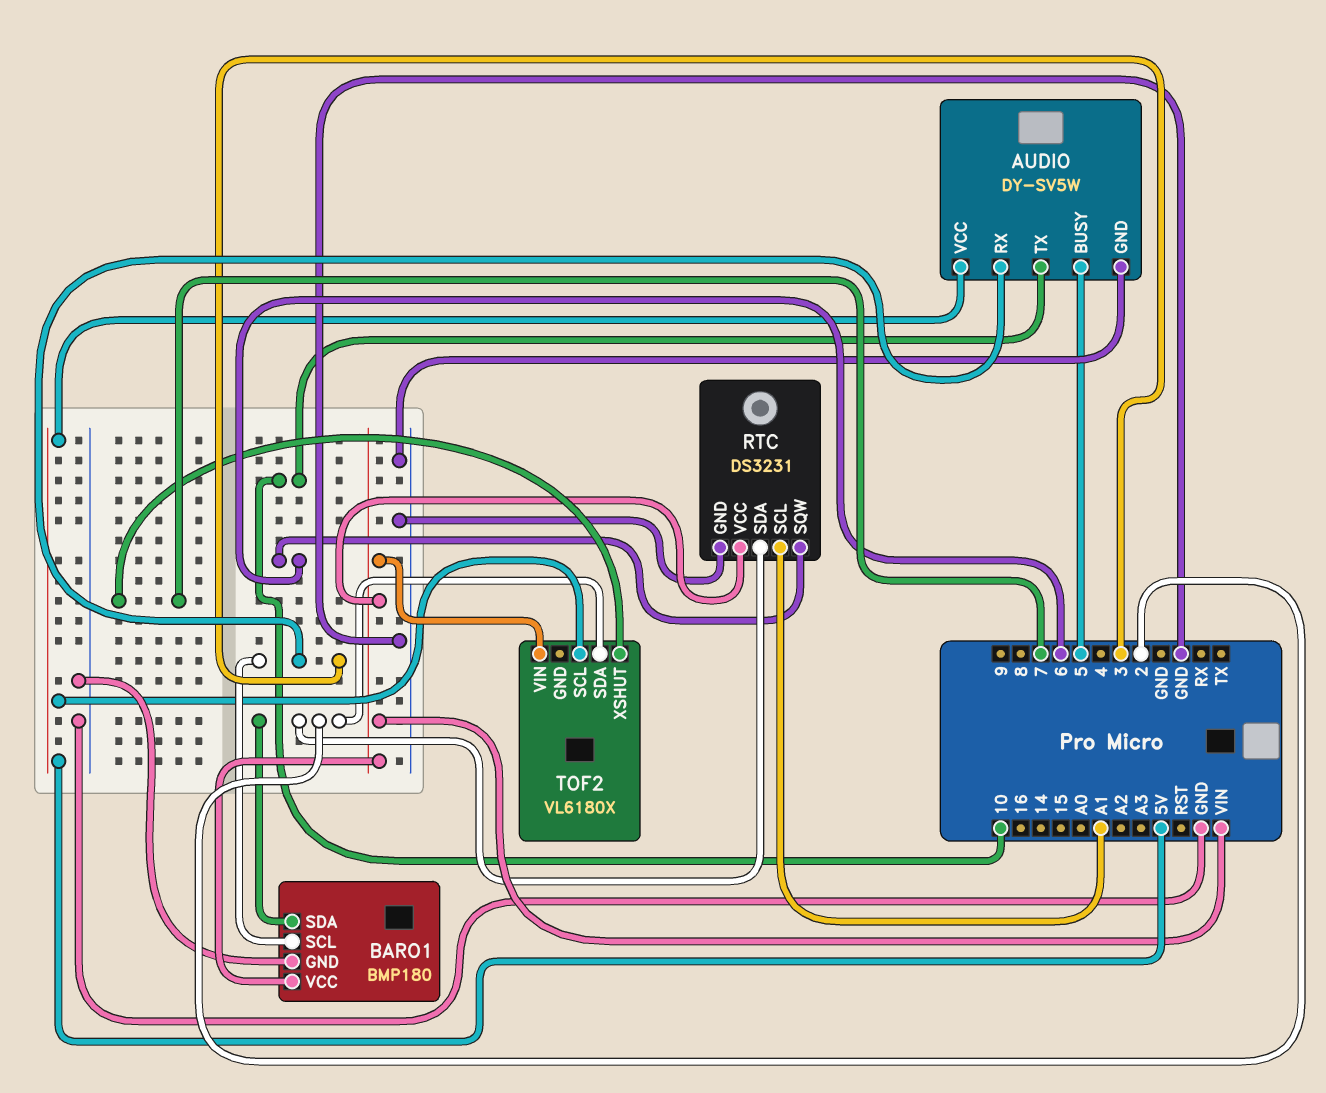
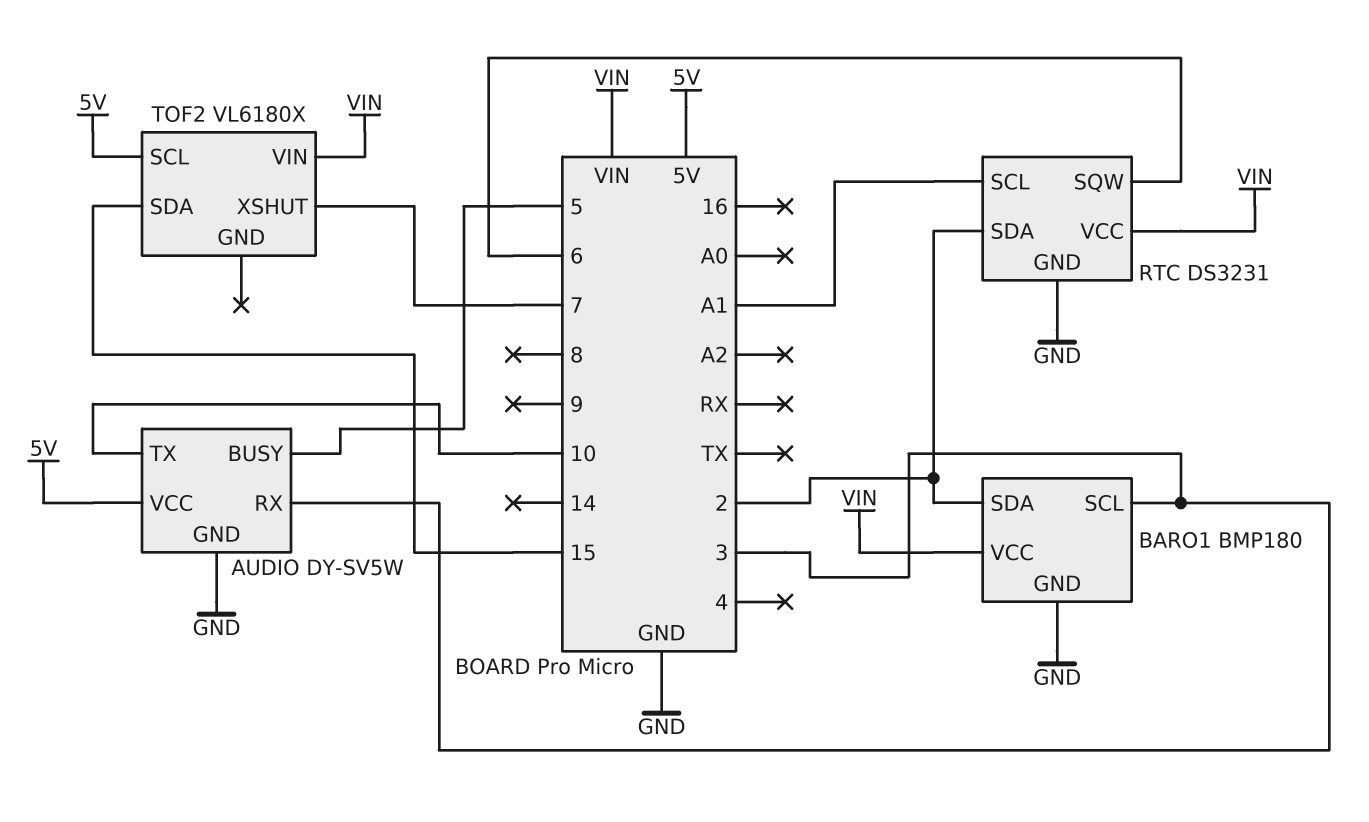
TOF2 pin SDA: 2 -> 15

